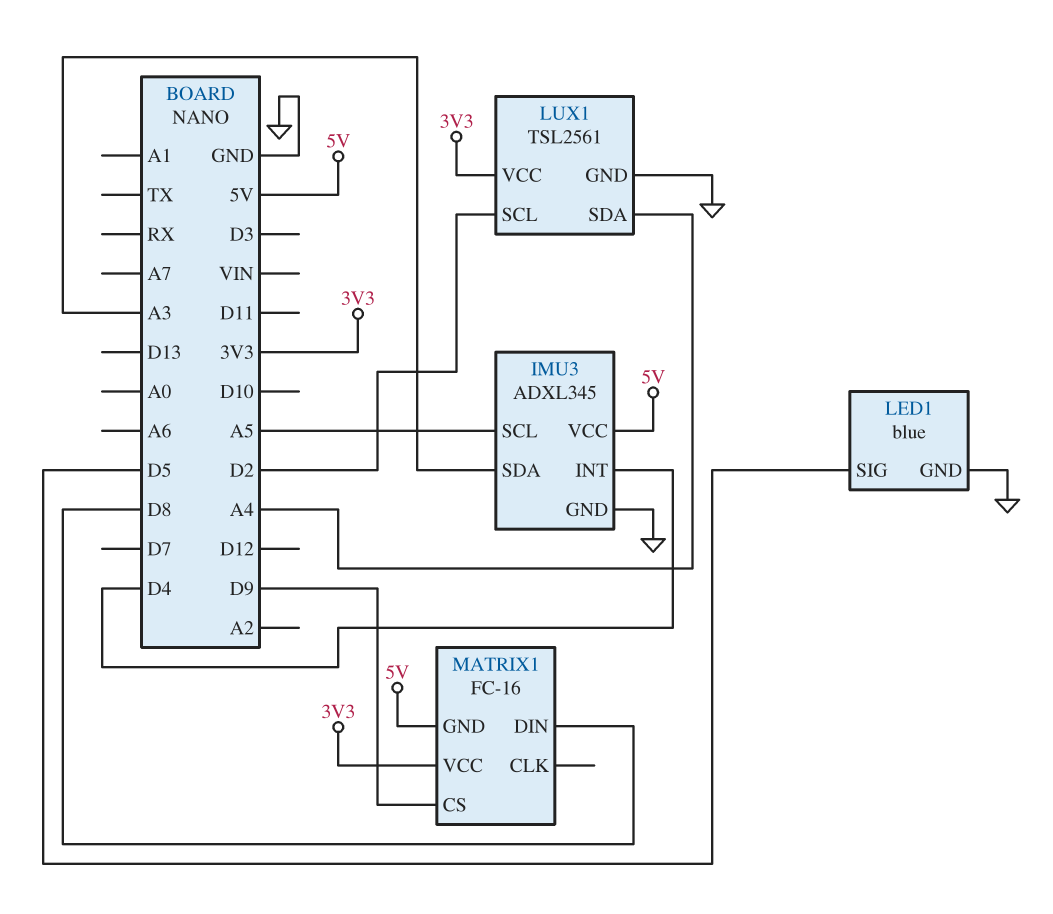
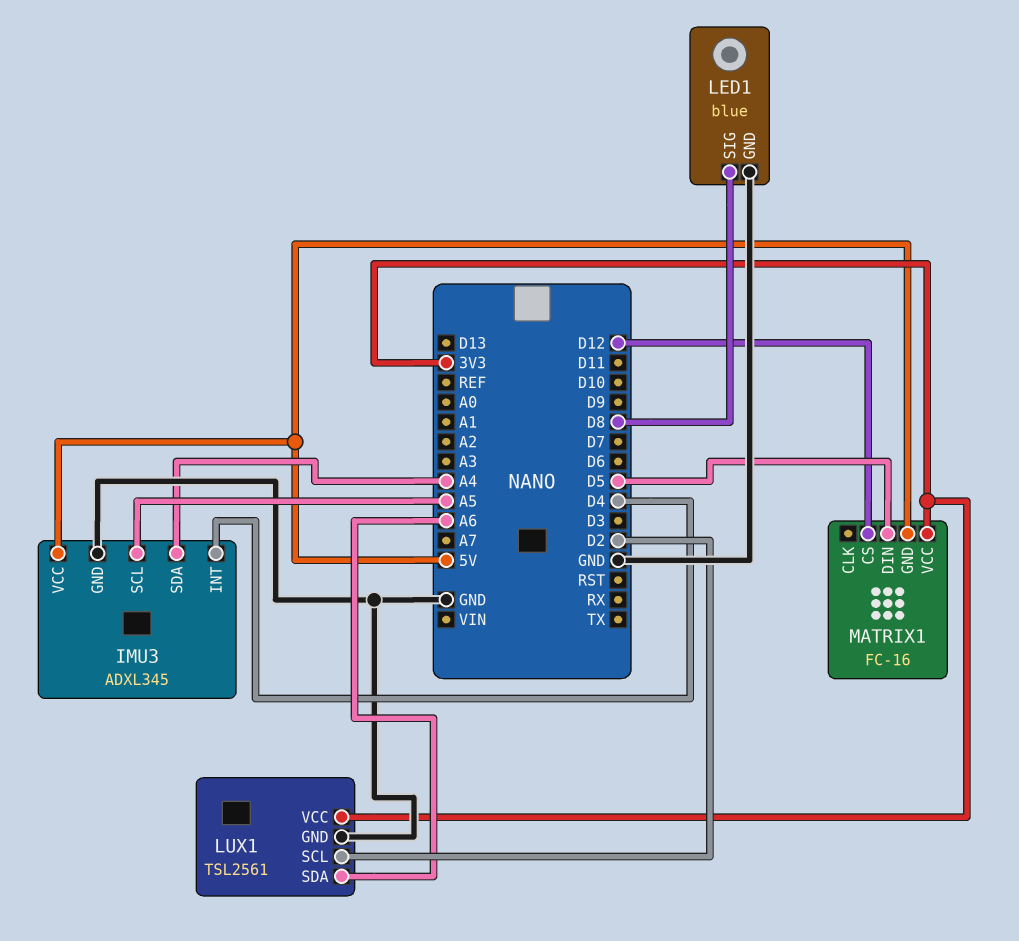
IMU3 pin SDA: A3 -> A4
LED1 pin SIG: D5 -> D8
LUX1 pin SDA: A4 -> A6
MATRIX1 pin CS: D9 -> D12
MATRIX1 pin DIN: D8 -> D5

